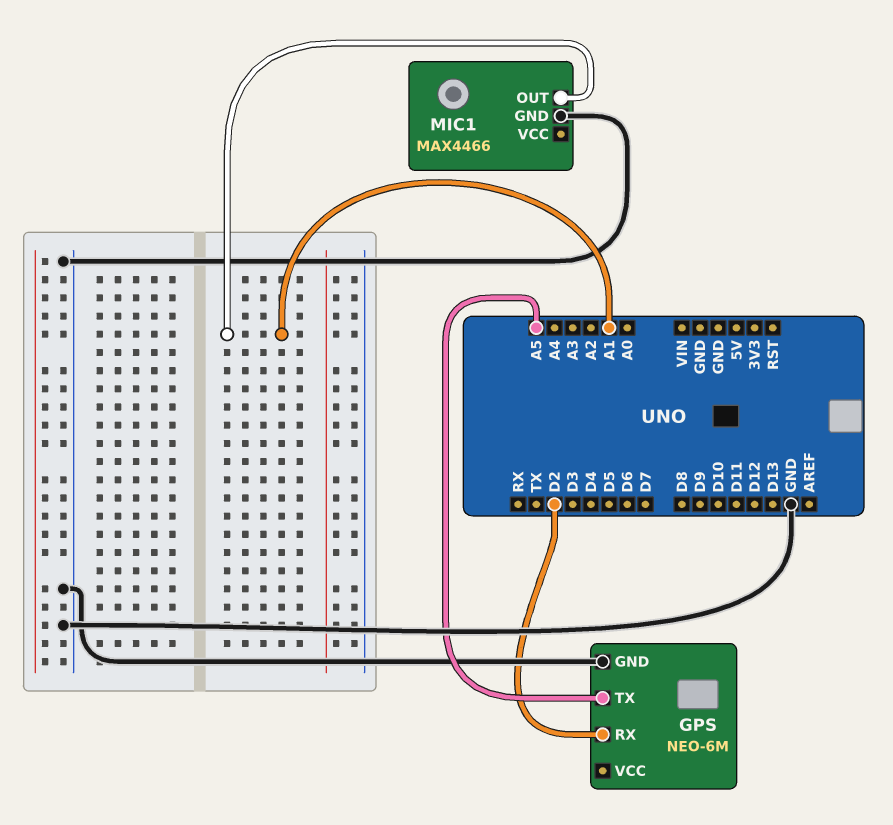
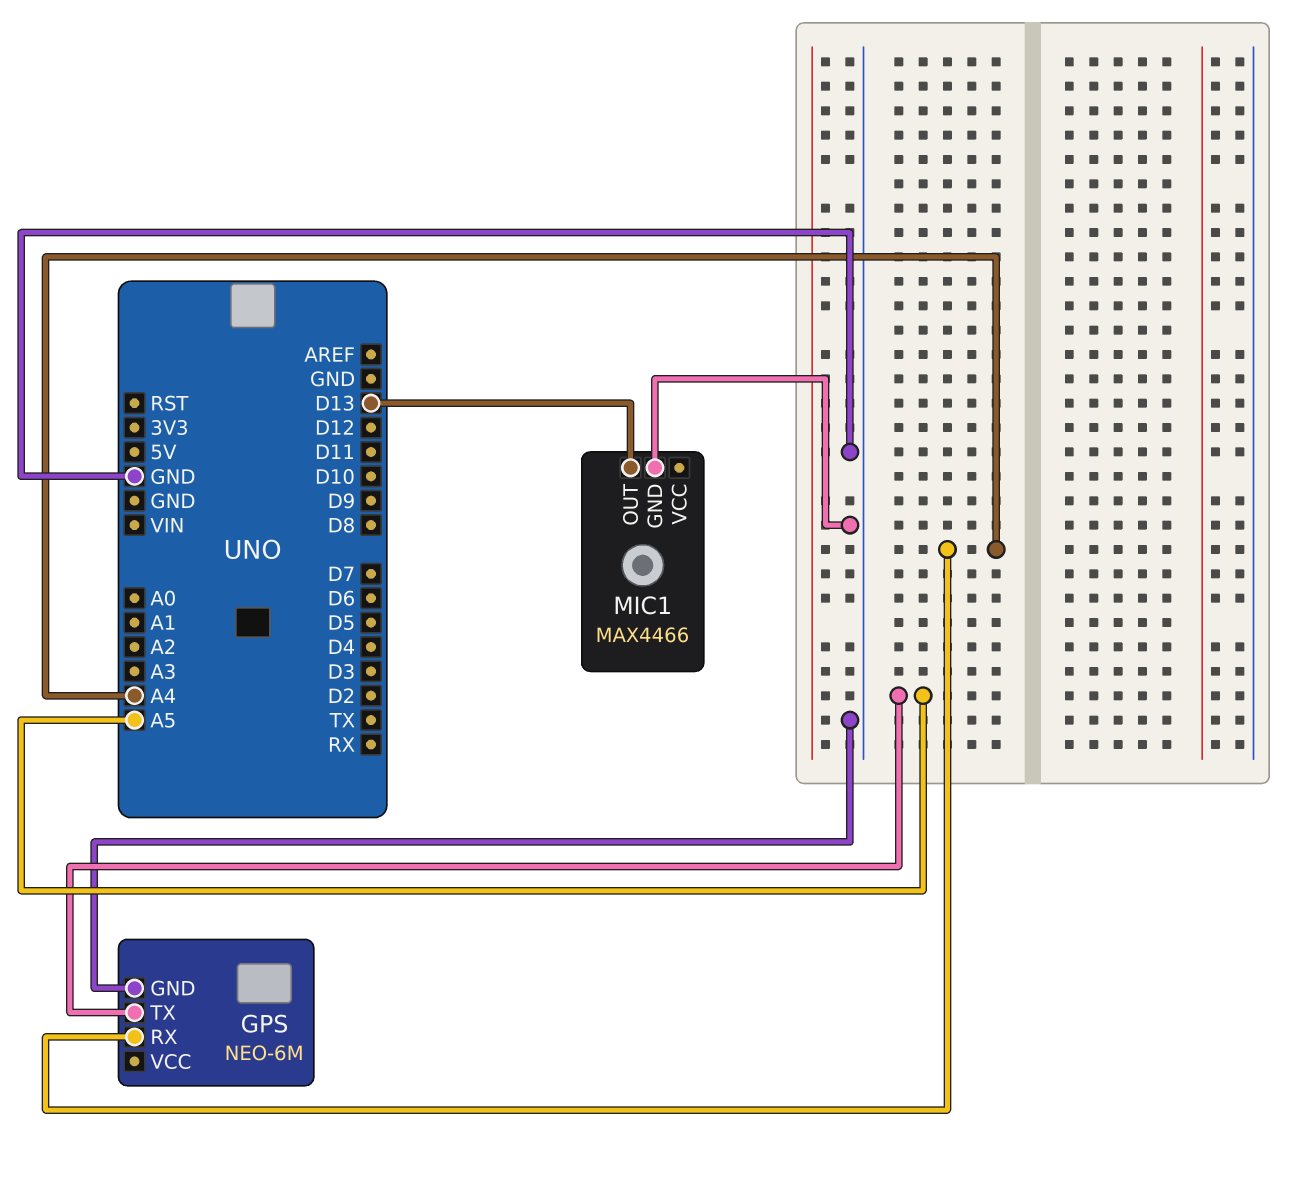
GPS pin RX: D2 -> A4
MIC1 pin OUT: A1 -> D13

